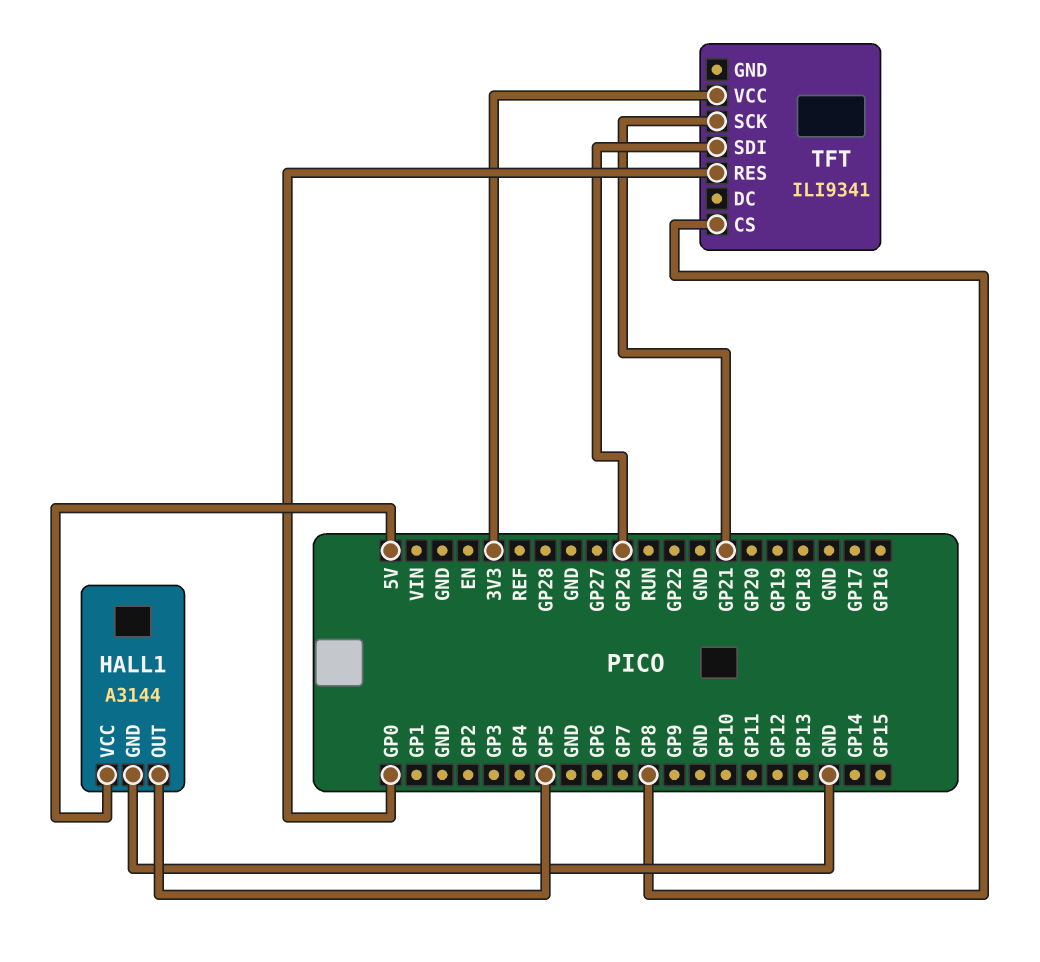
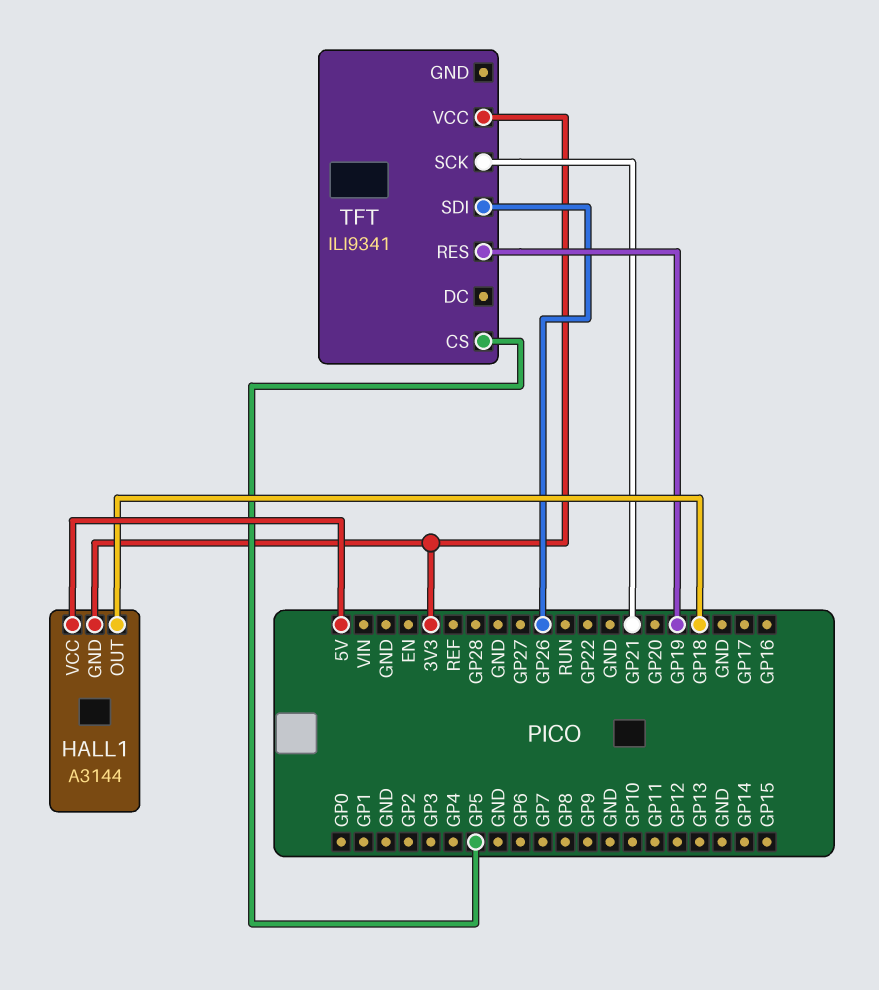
HALL1 pin GND: GND -> 3V3
HALL1 pin OUT: GP5 -> GP18
TFT pin CS: GP8 -> GP5
TFT pin RES: GP0 -> GP19

